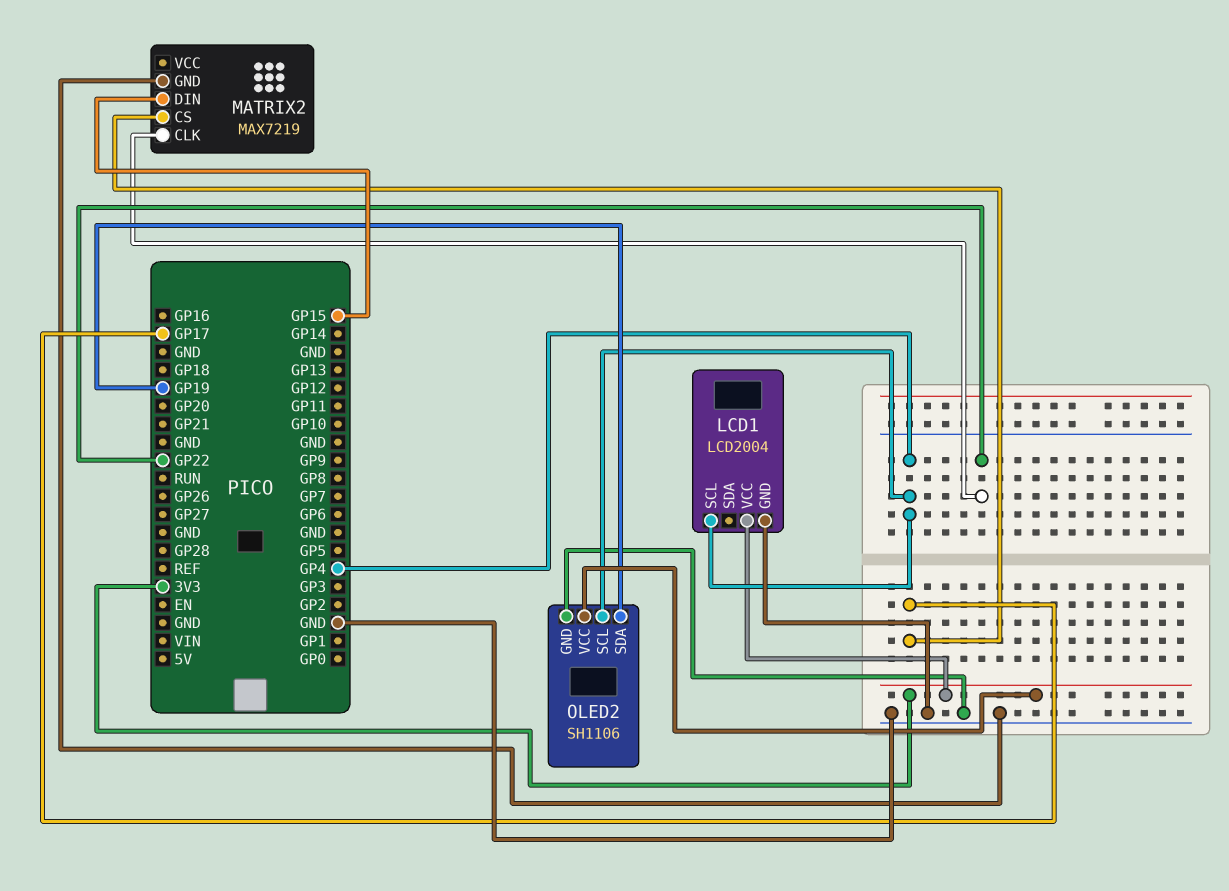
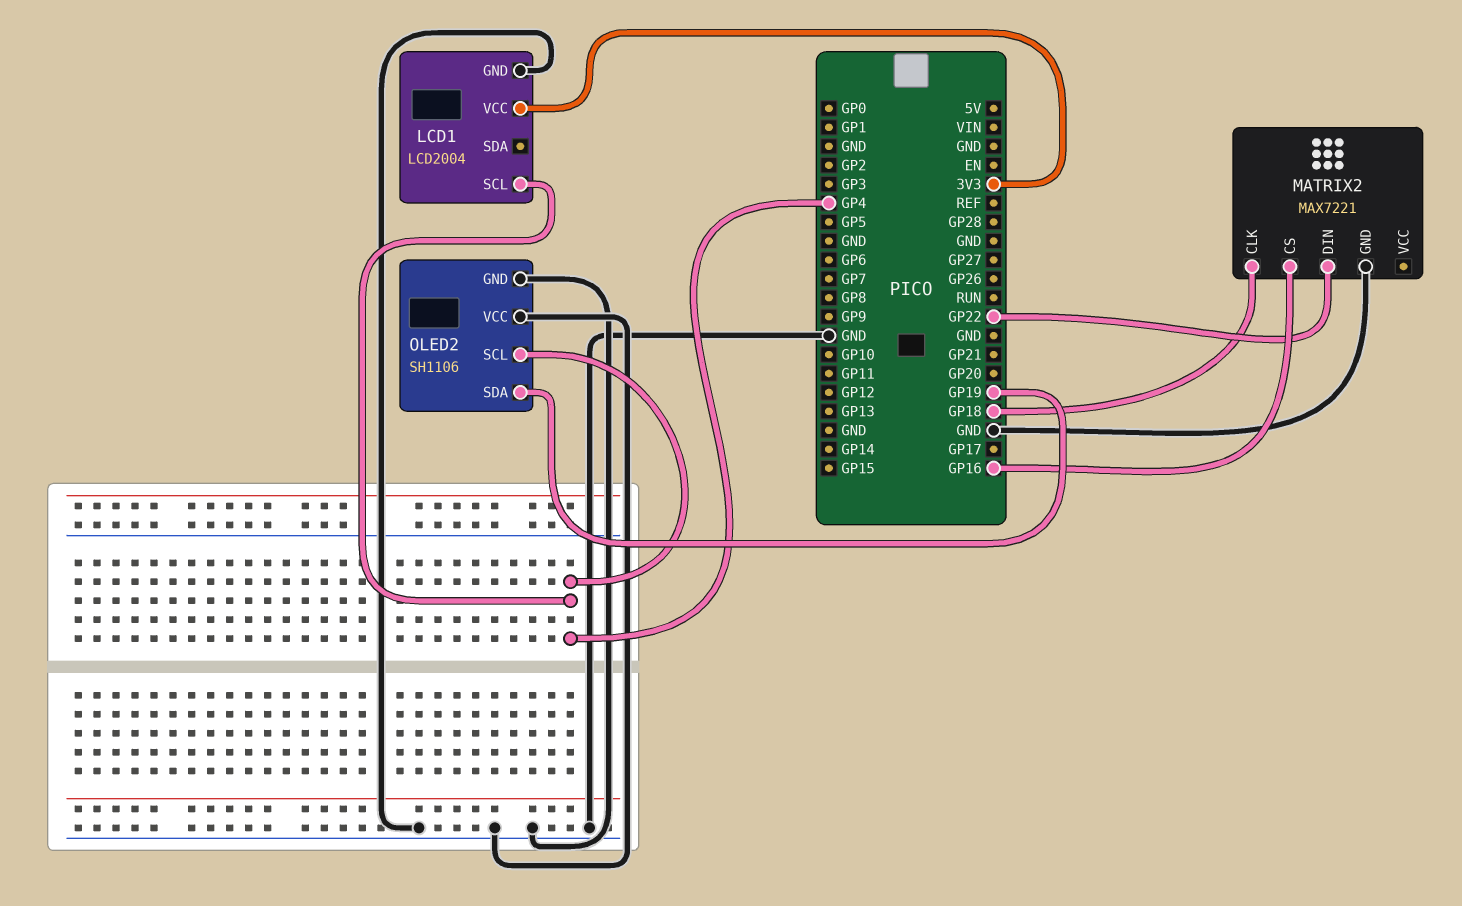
MATRIX2: MAX7219 -> MAX7221
MATRIX2 pin CLK: GP22 -> GP18
MATRIX2 pin CS: GP17 -> GP16
MATRIX2 pin DIN: GP15 -> GP22
OLED2 pin VCC: 3V3 -> GND

